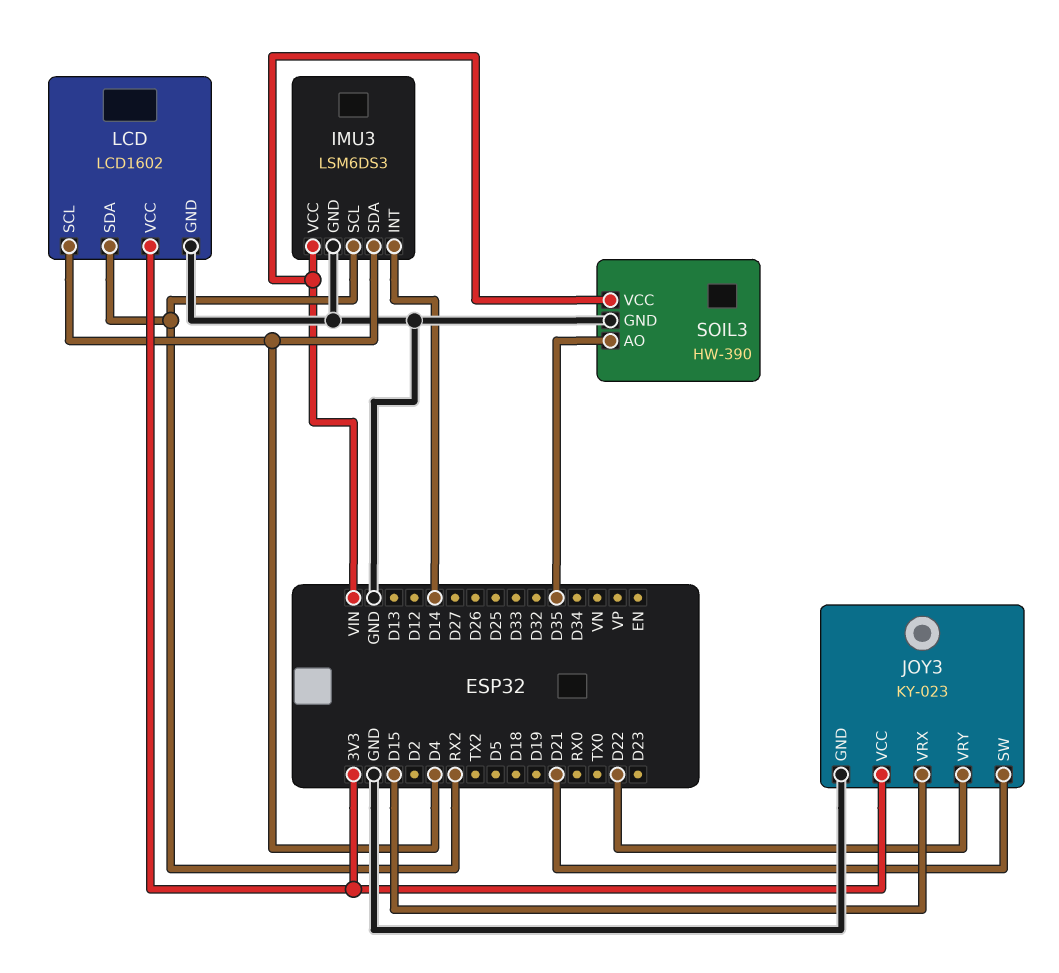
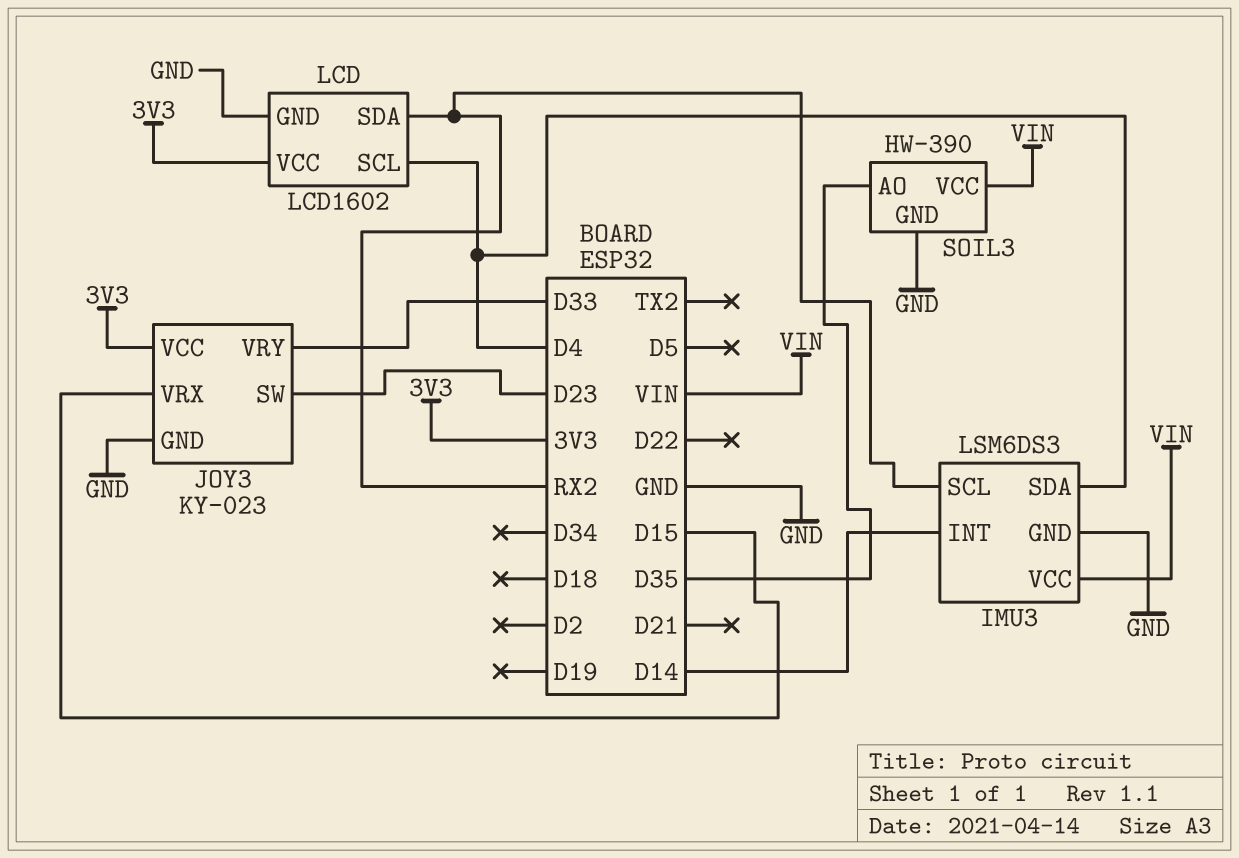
JOY3 pin SW: D21 -> D23
JOY3 pin VRY: D22 -> D33

